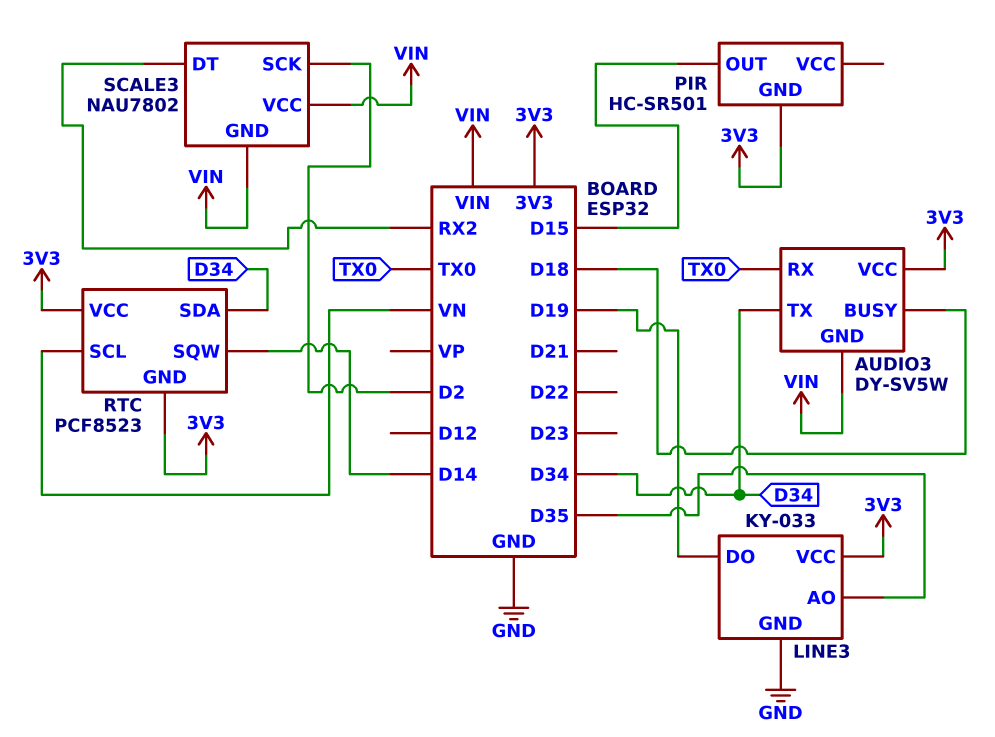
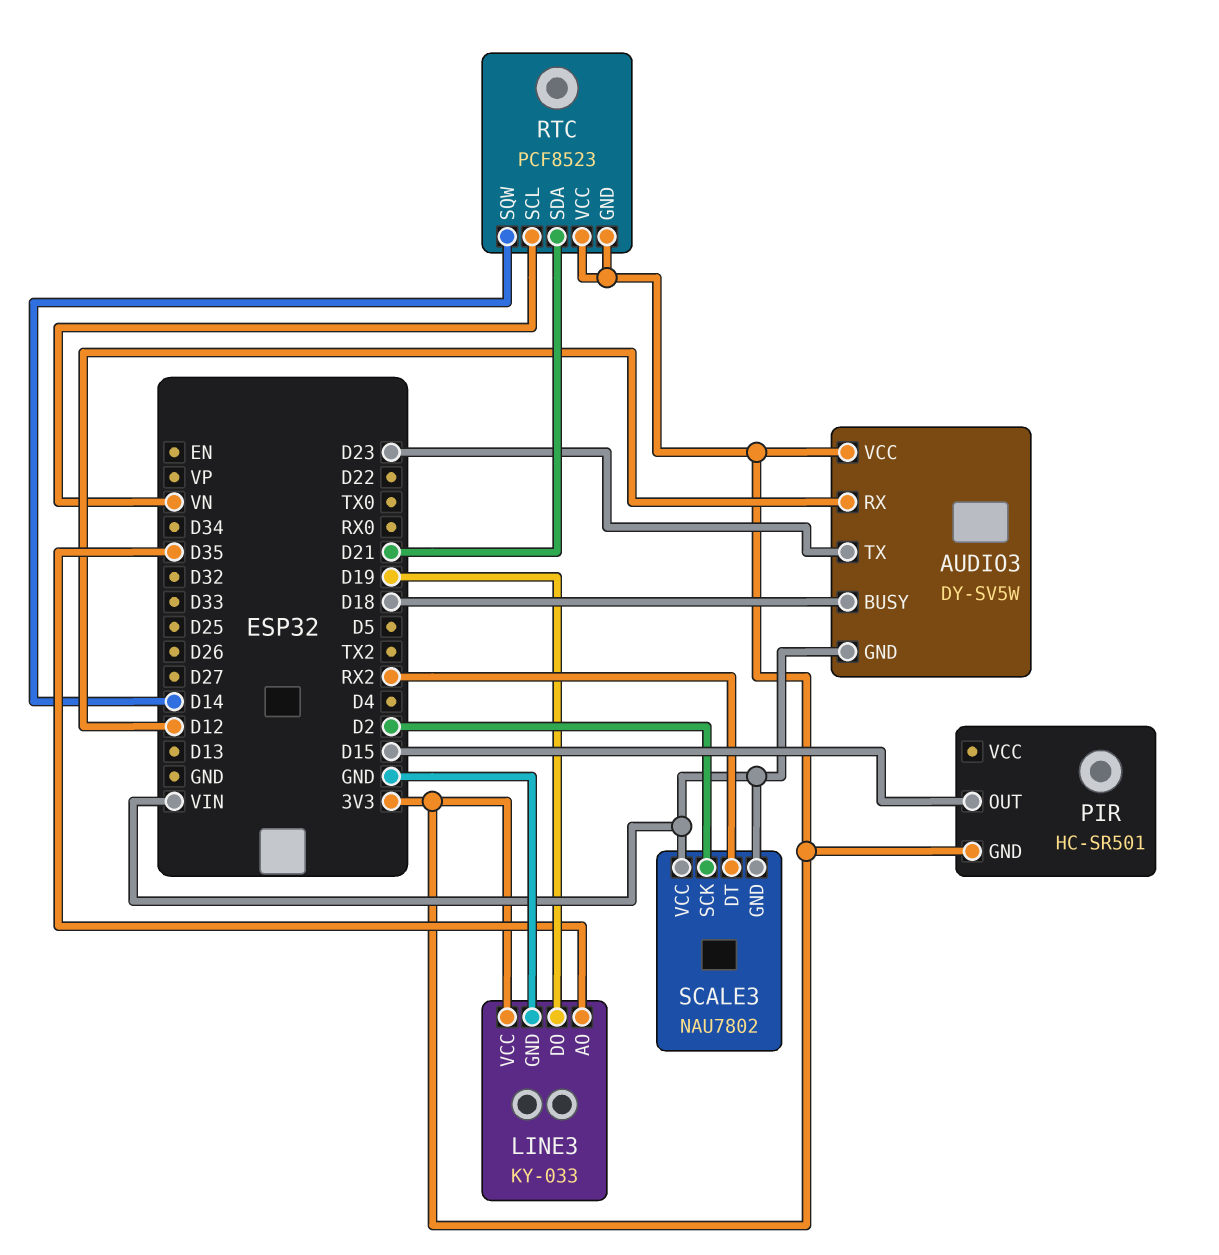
AUDIO3 pin RX: TX0 -> D12
AUDIO3 pin TX: D34 -> D23
RTC pin SDA: D34 -> D21

